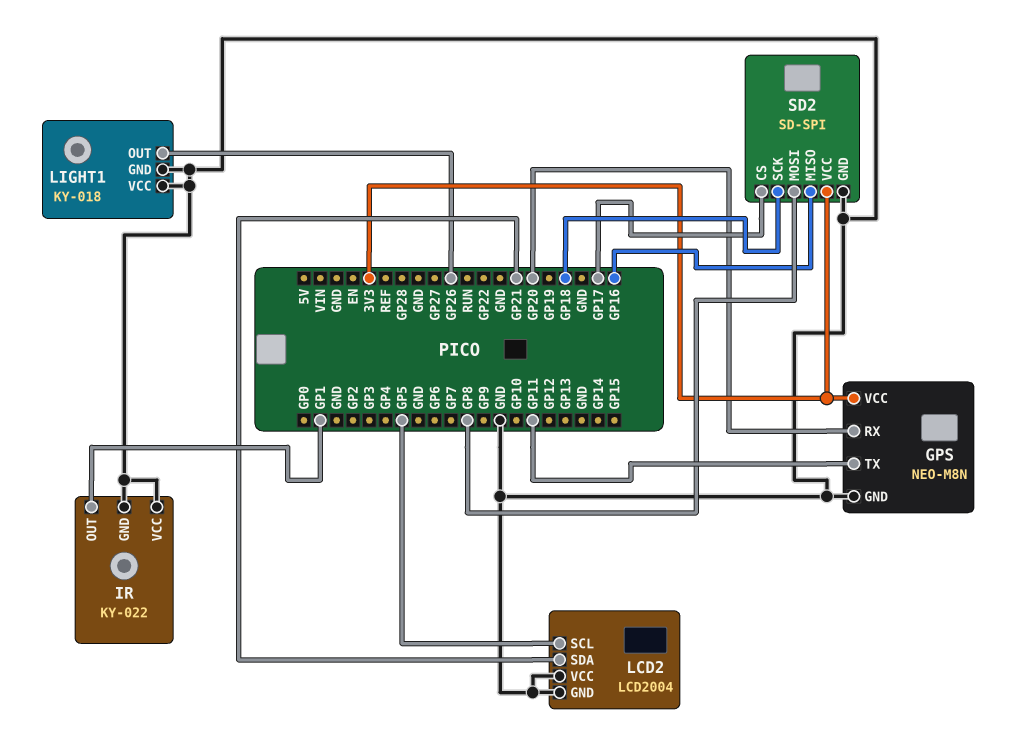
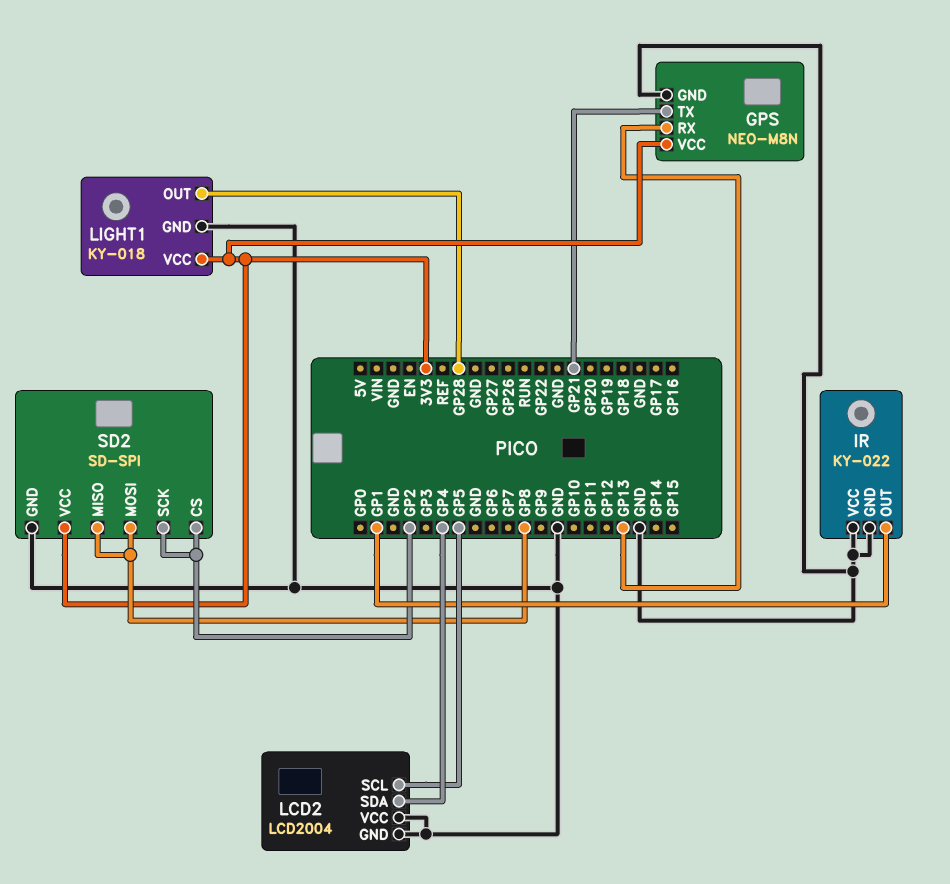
GPS pin RX: GP20 -> GP13
GPS pin TX: GP11 -> GP21
LCD2 pin SDA: GP21 -> GP4
LIGHT1 pin OUT: GP26 -> GP28
LIGHT1 pin VCC: GND -> 3V3
SD2 pin CS: GP17 -> GP2
SD2 pin MISO: GP16 -> GP8
SD2 pin SCK: GP18 -> GP2

